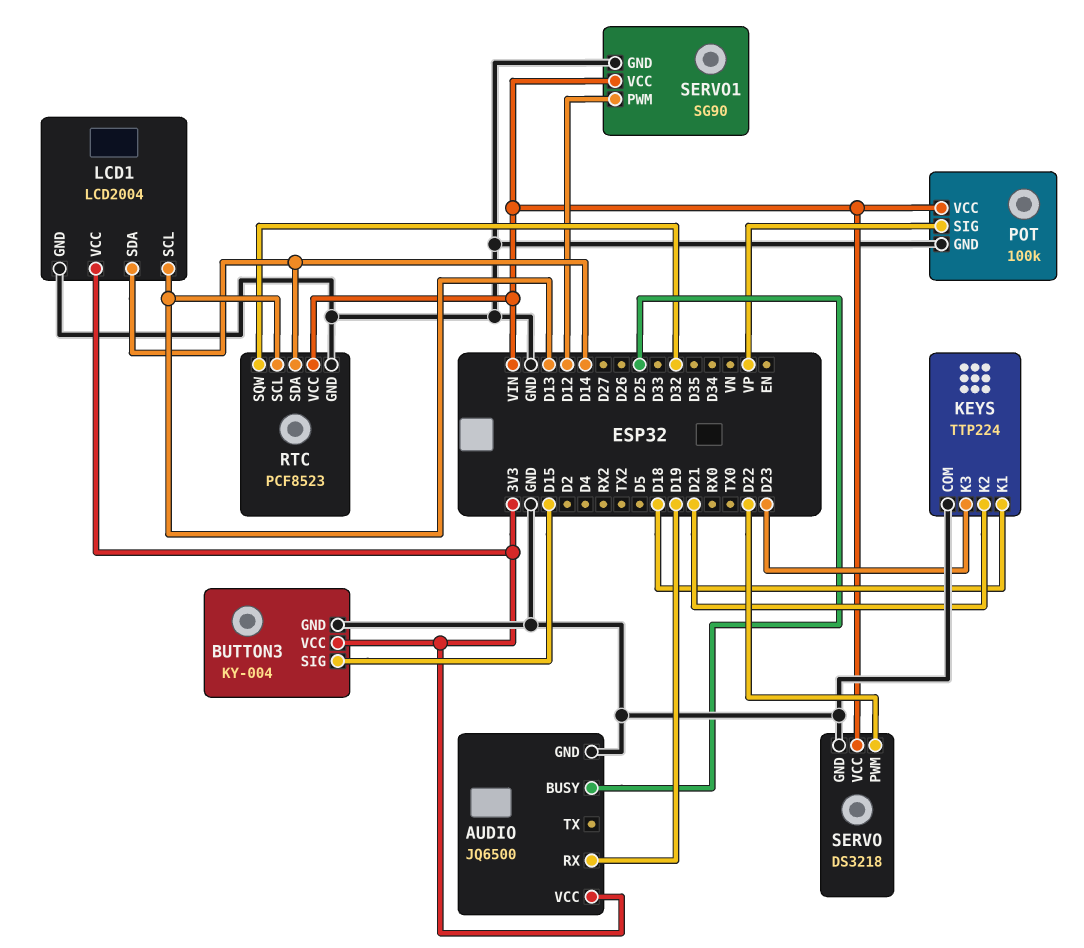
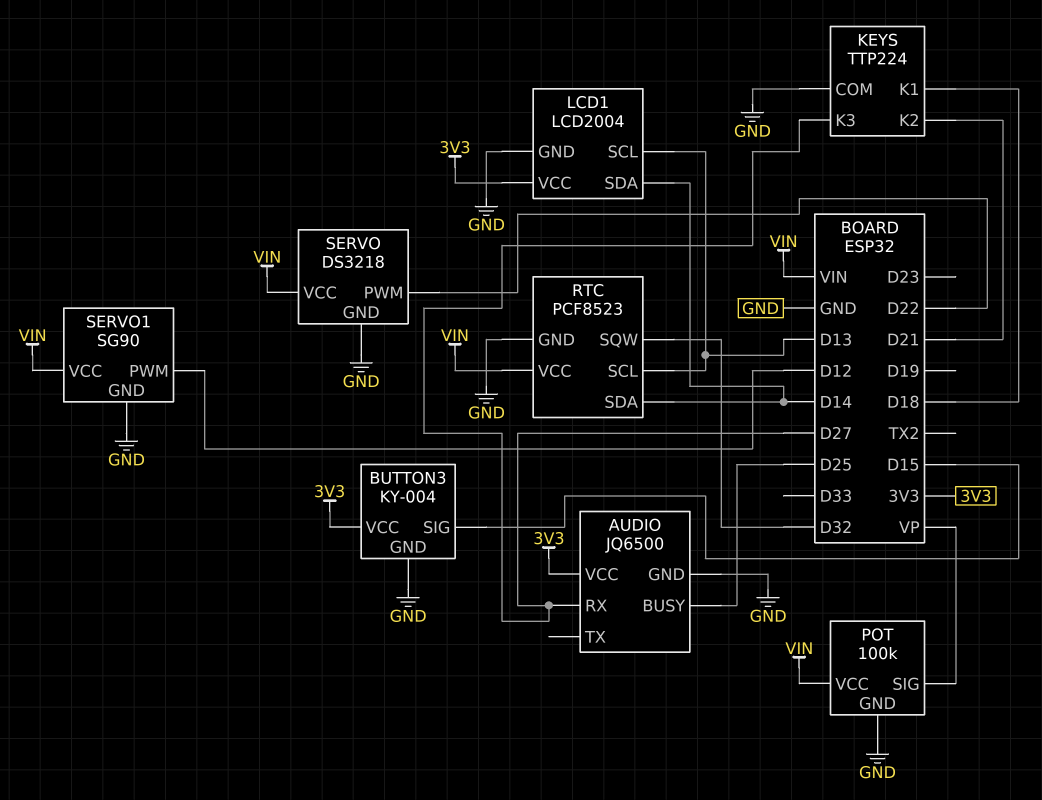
AUDIO pin RX: D19 -> D27
KEYS pin K3: D23 -> D27

